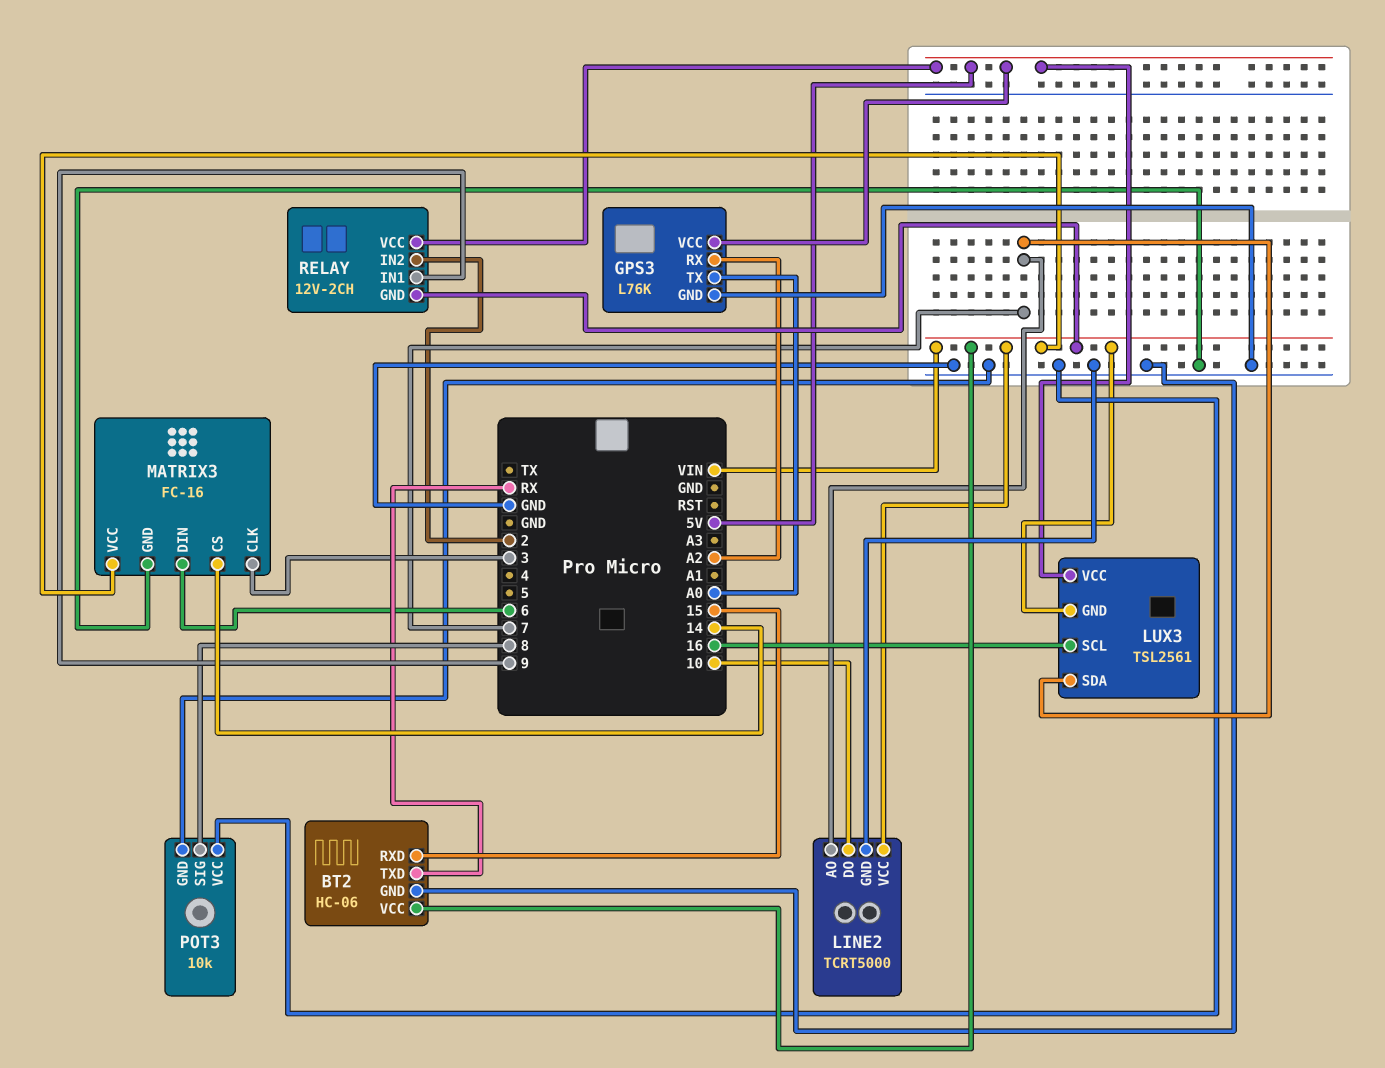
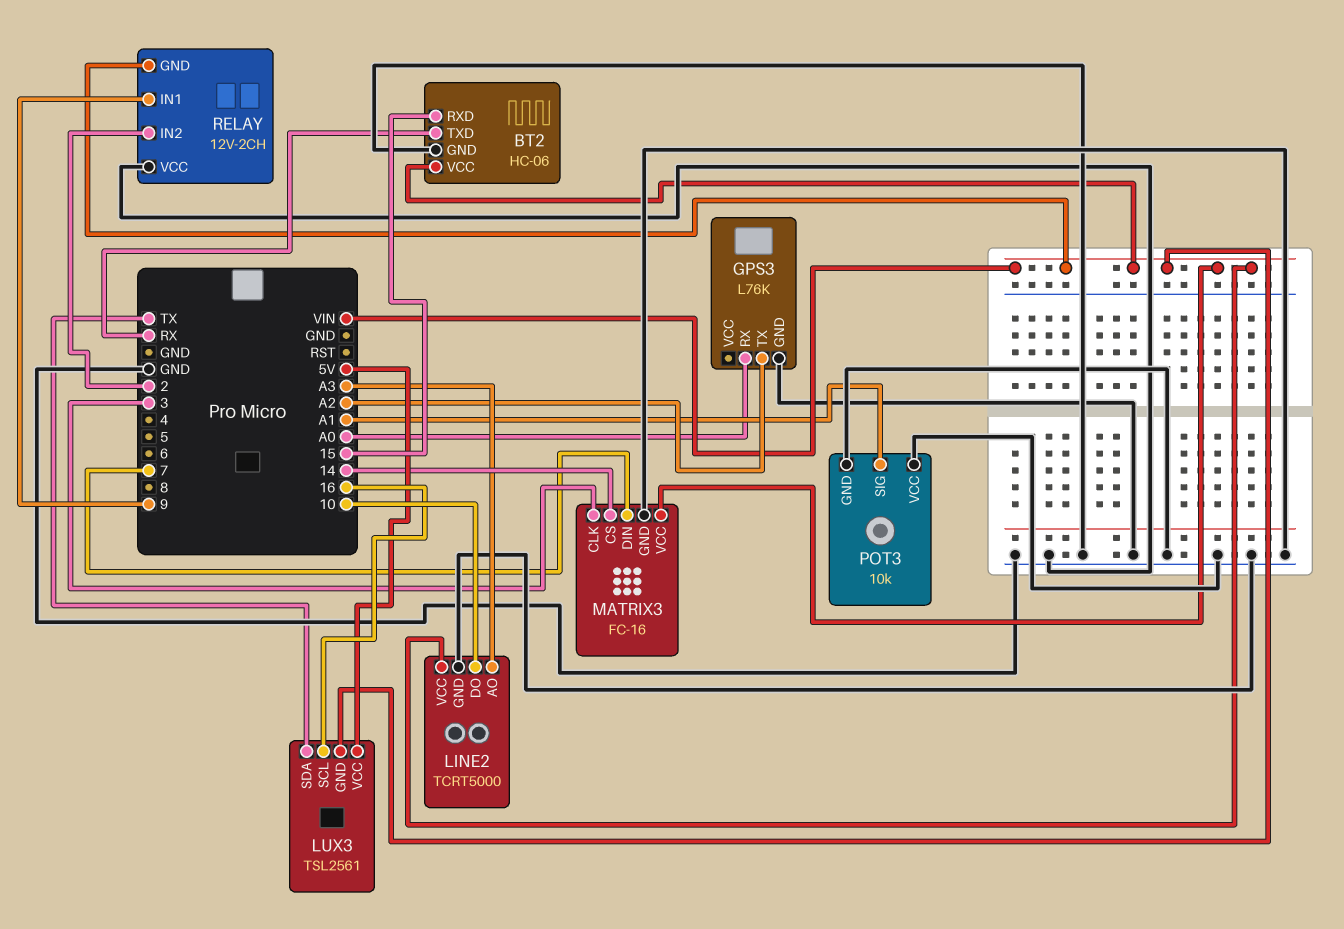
GPS3 pin RX: A2 -> A0
GPS3 pin TX: A0 -> A2
GPS3 pin VCC: 5V -> none
LINE2 pin AO: 7 -> A3
LUX3 pin SDA: 7 -> TX
MATRIX3 pin DIN: 6 -> 7
POT3 pin SIG: 8 -> A1
RELAY pin VCC: 5V -> GND

